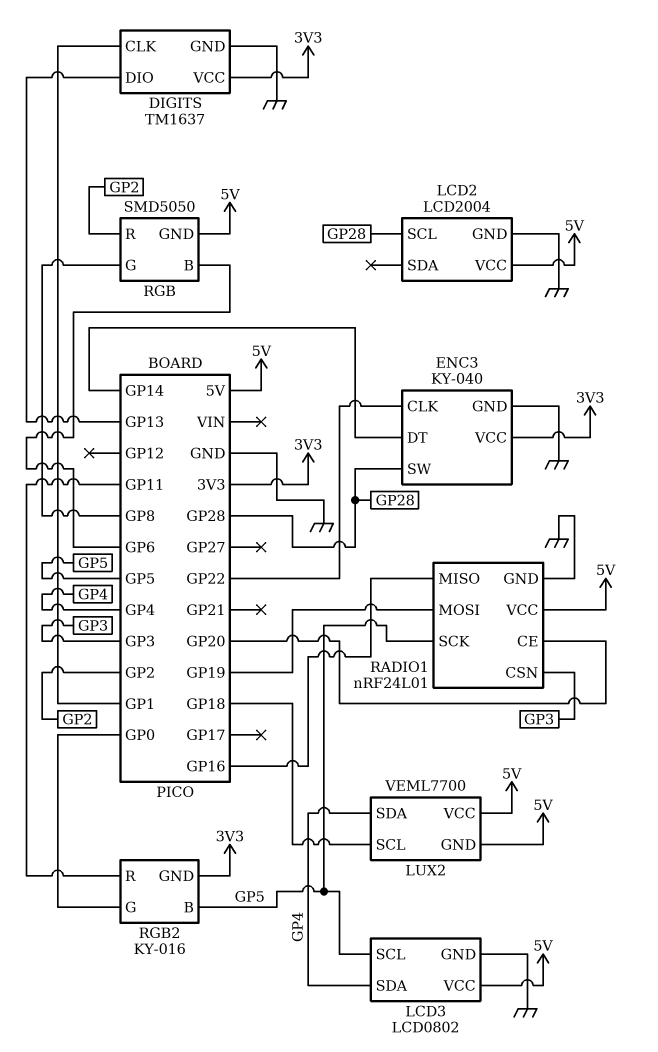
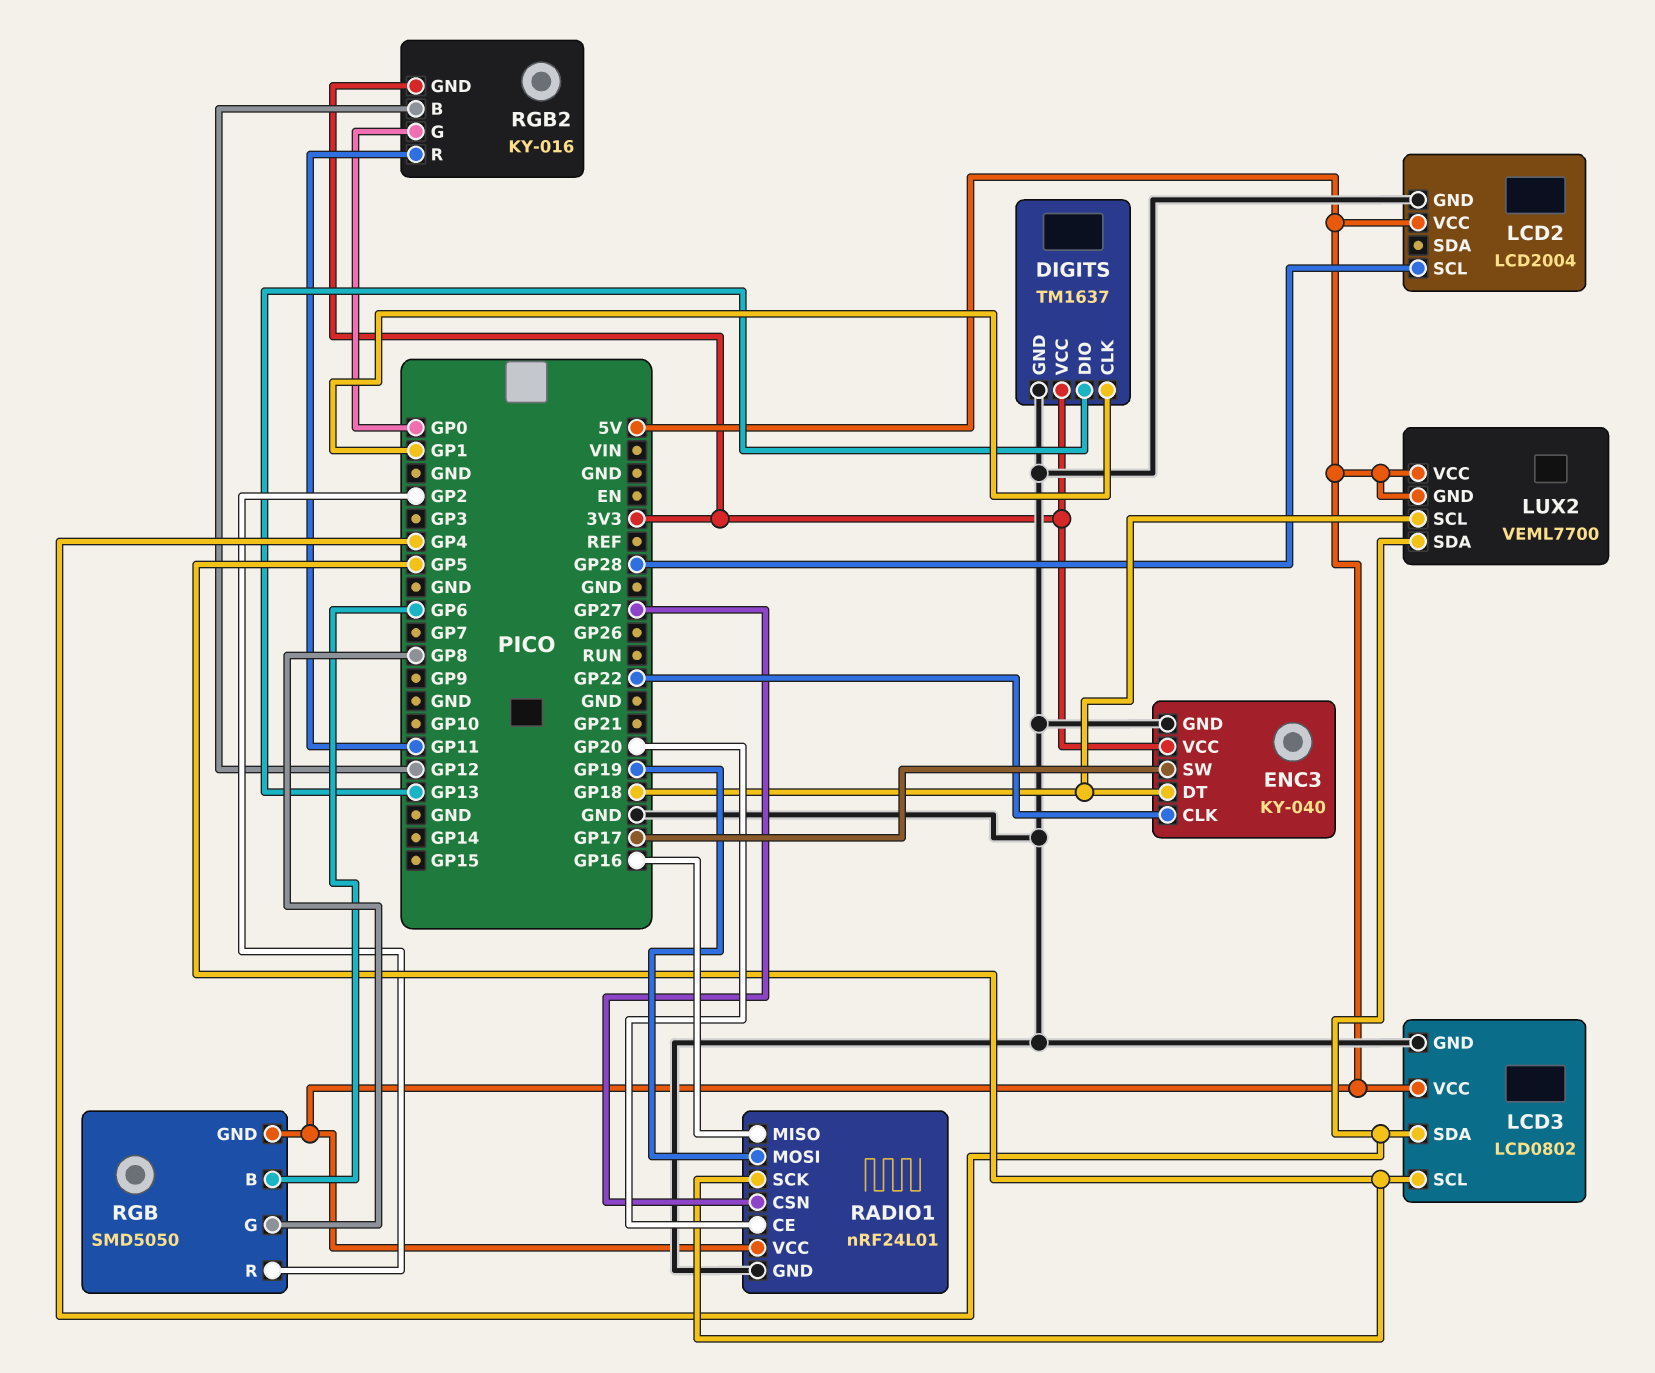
ENC3 pin DT: GP14 -> GP18
ENC3 pin SW: GP28 -> GP17
RADIO1 pin CSN: GP3 -> GP27
RGB2 pin B: GP5 -> GP12

